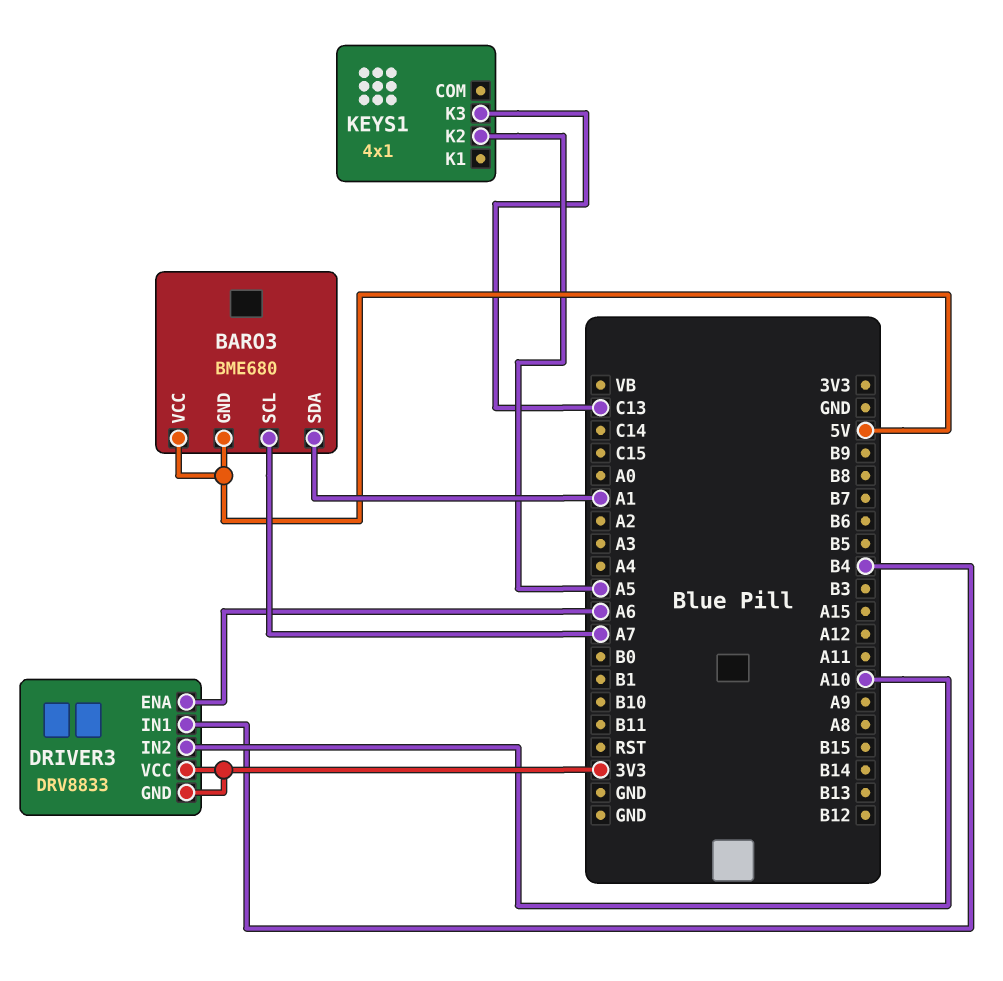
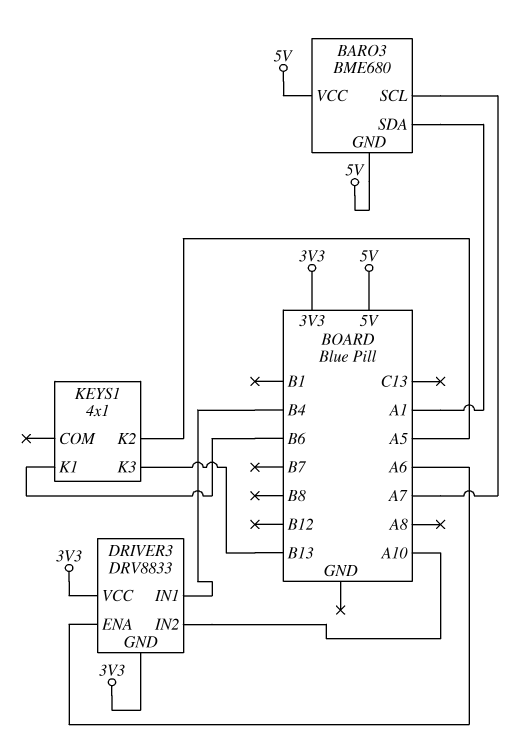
KEYS1 pin K1: none -> B6
KEYS1 pin K3: C13 -> B13

